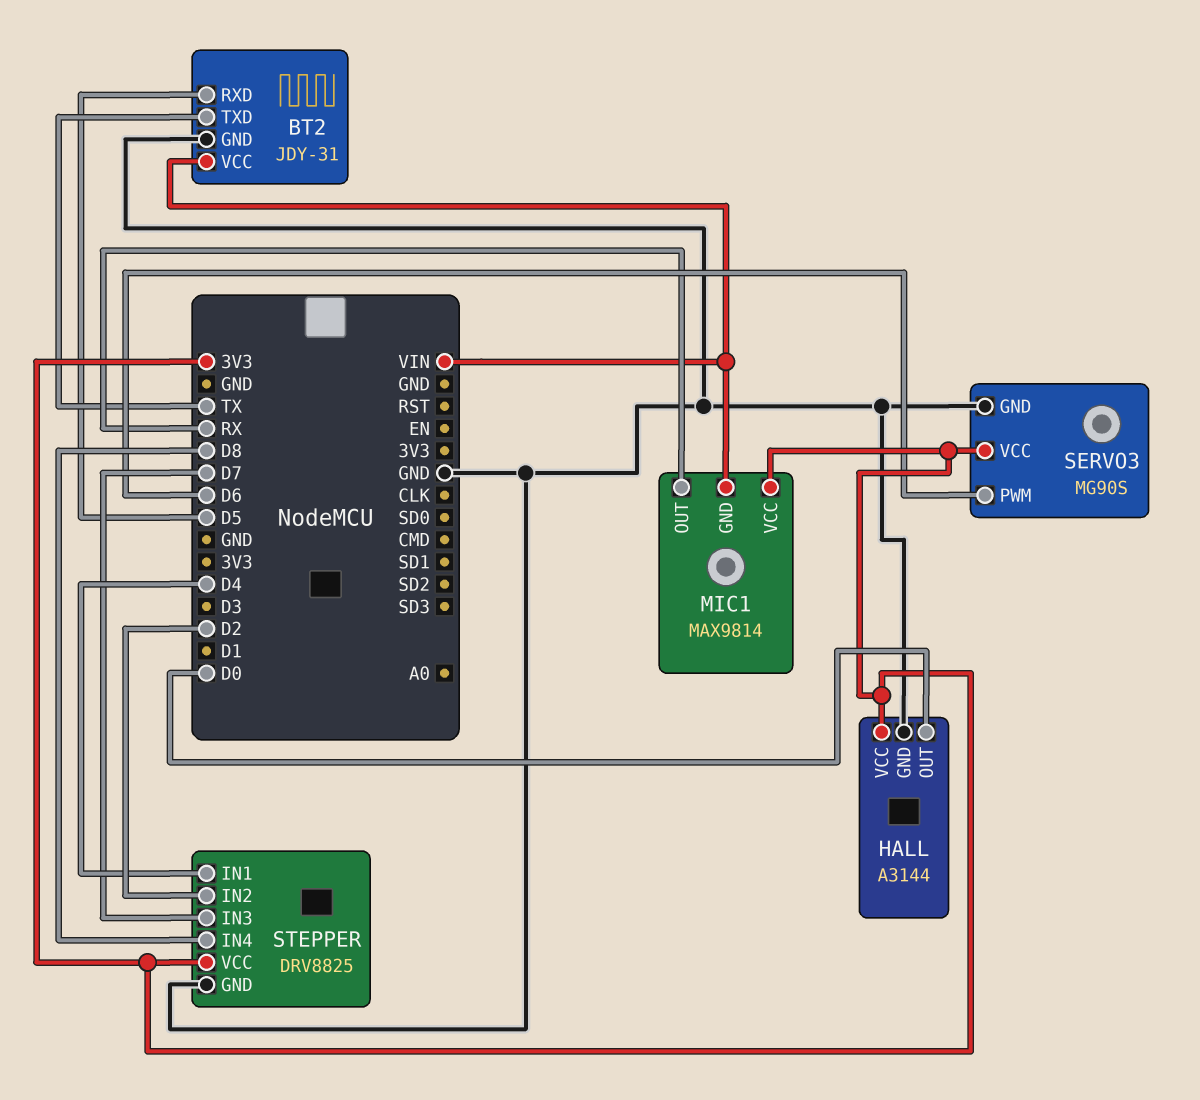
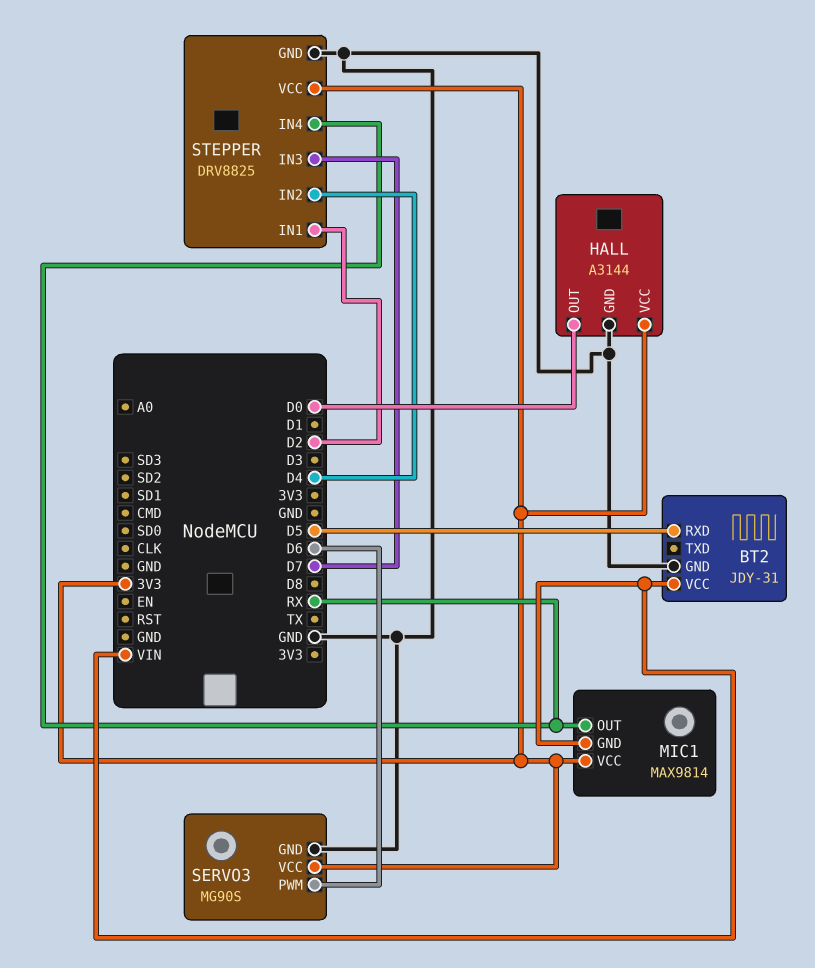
BT2 pin TXD: TX -> none
STEPPER pin IN1: D4 -> D2
STEPPER pin IN2: D2 -> D4
STEPPER pin IN4: D8 -> RX

